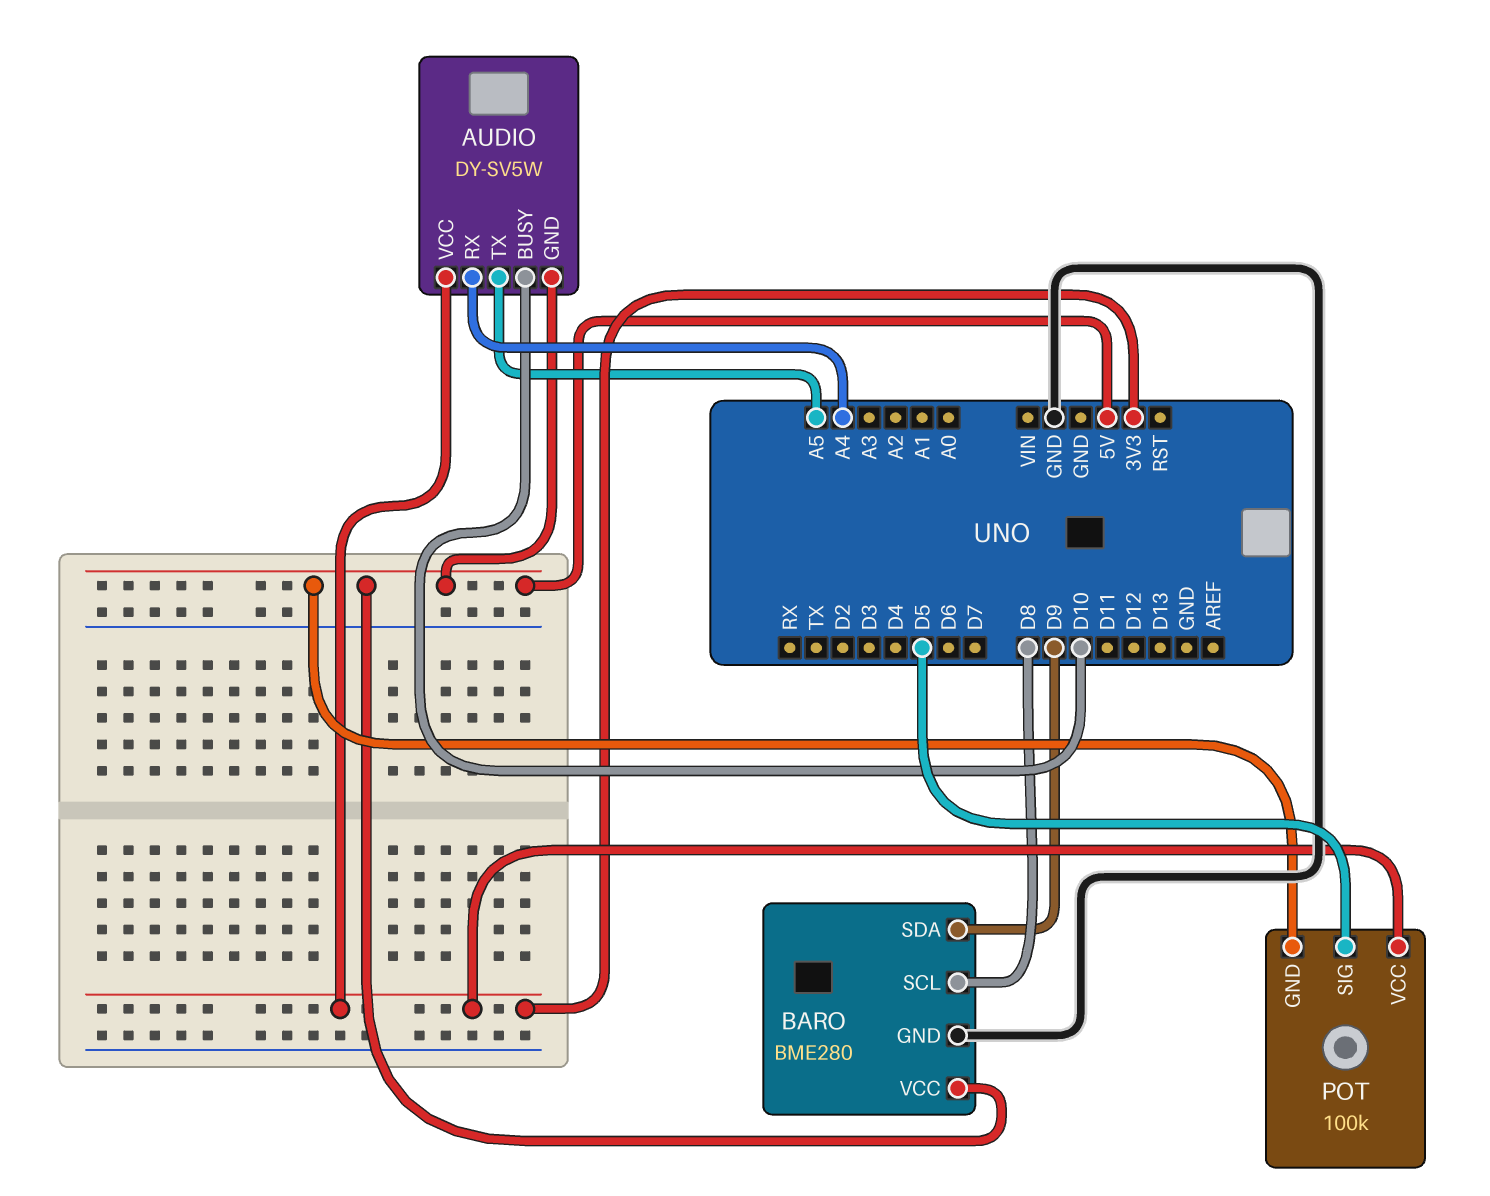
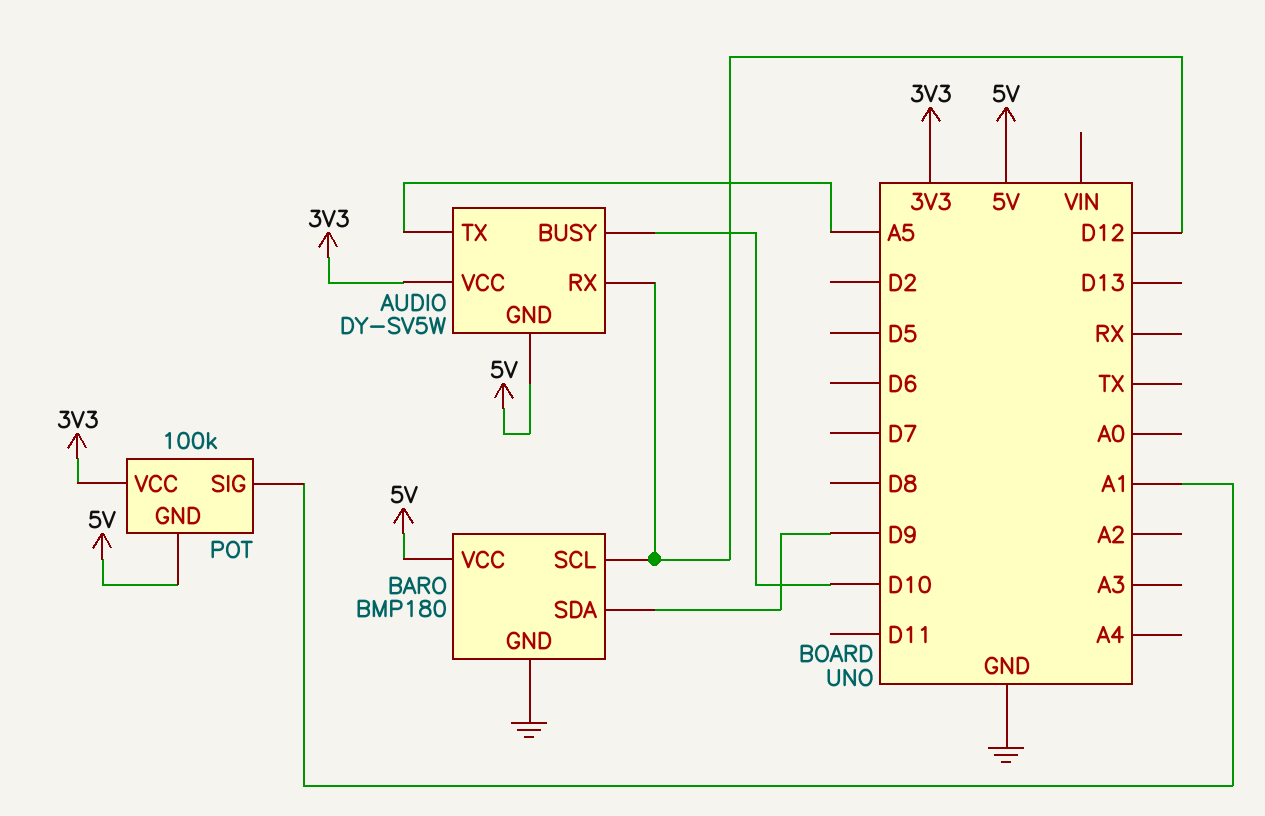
AUDIO pin RX: A4 -> D12
BARO: BME280 -> BMP180
BARO pin SCL: D8 -> D12
POT pin SIG: D5 -> A1

